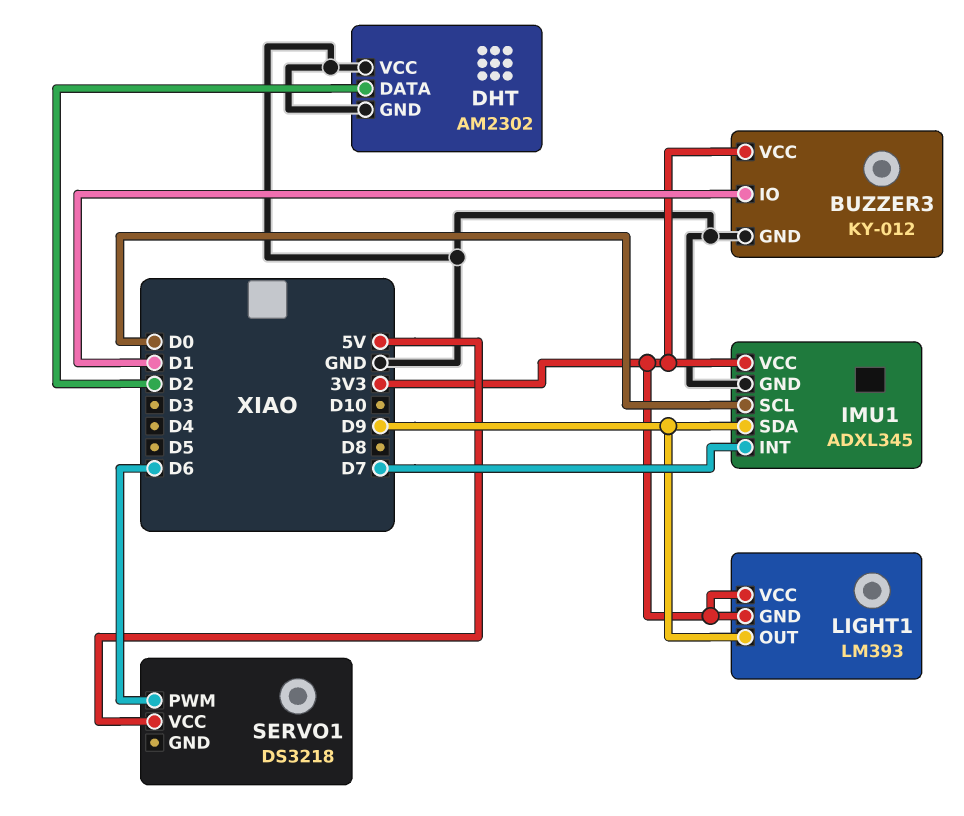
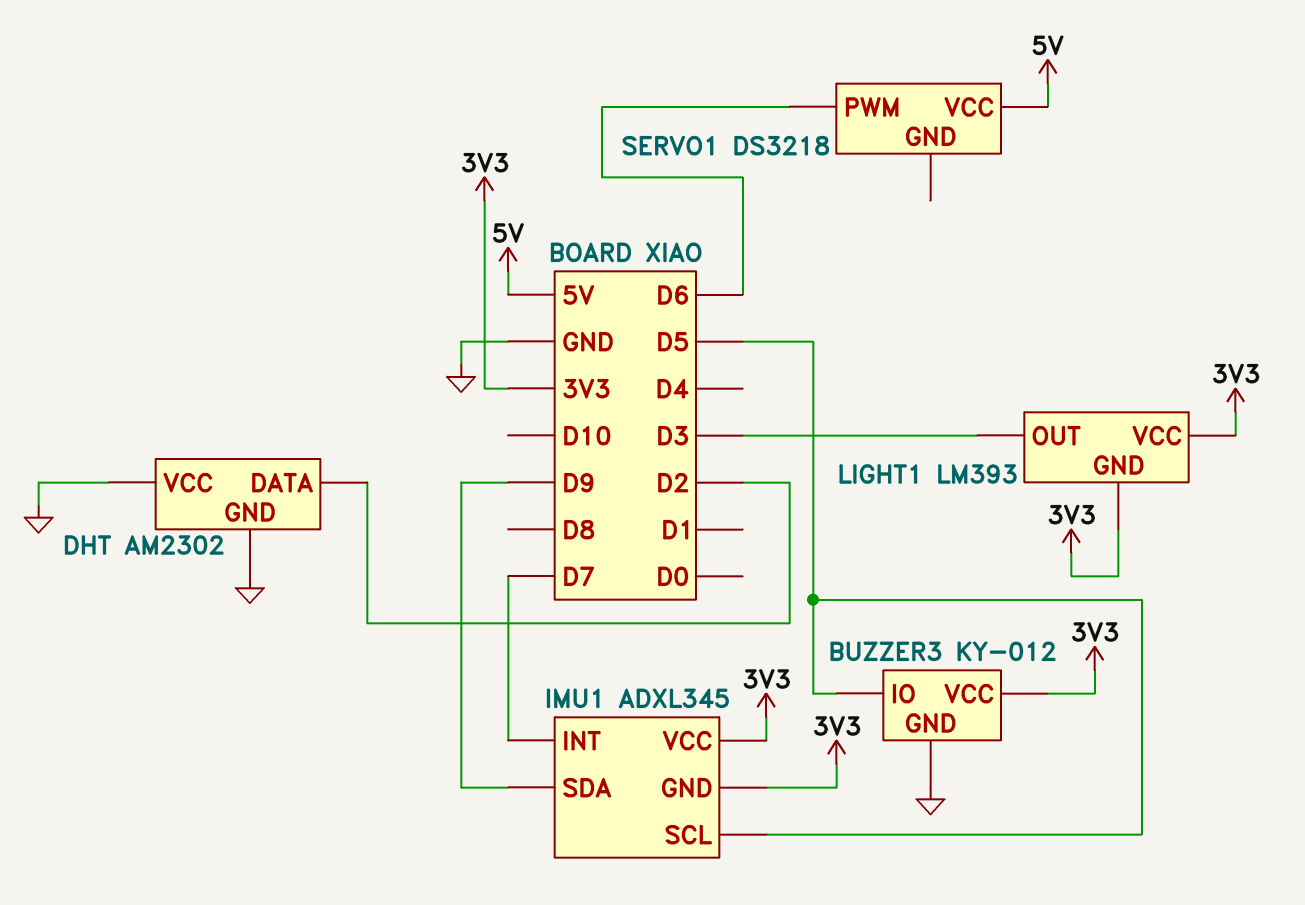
BUZZER3 pin IO: D1 -> D5
IMU1 pin GND: GND -> 3V3
IMU1 pin SCL: D0 -> D5
LIGHT1 pin OUT: D9 -> D3

